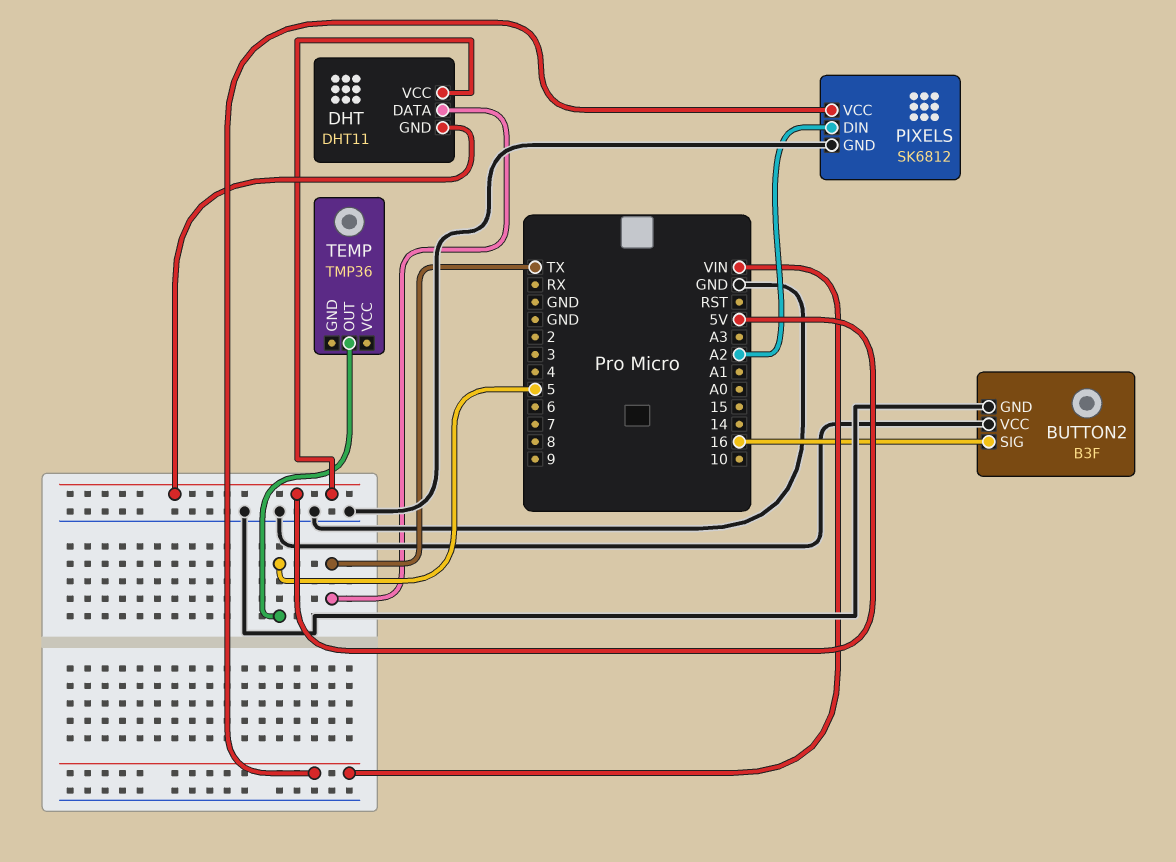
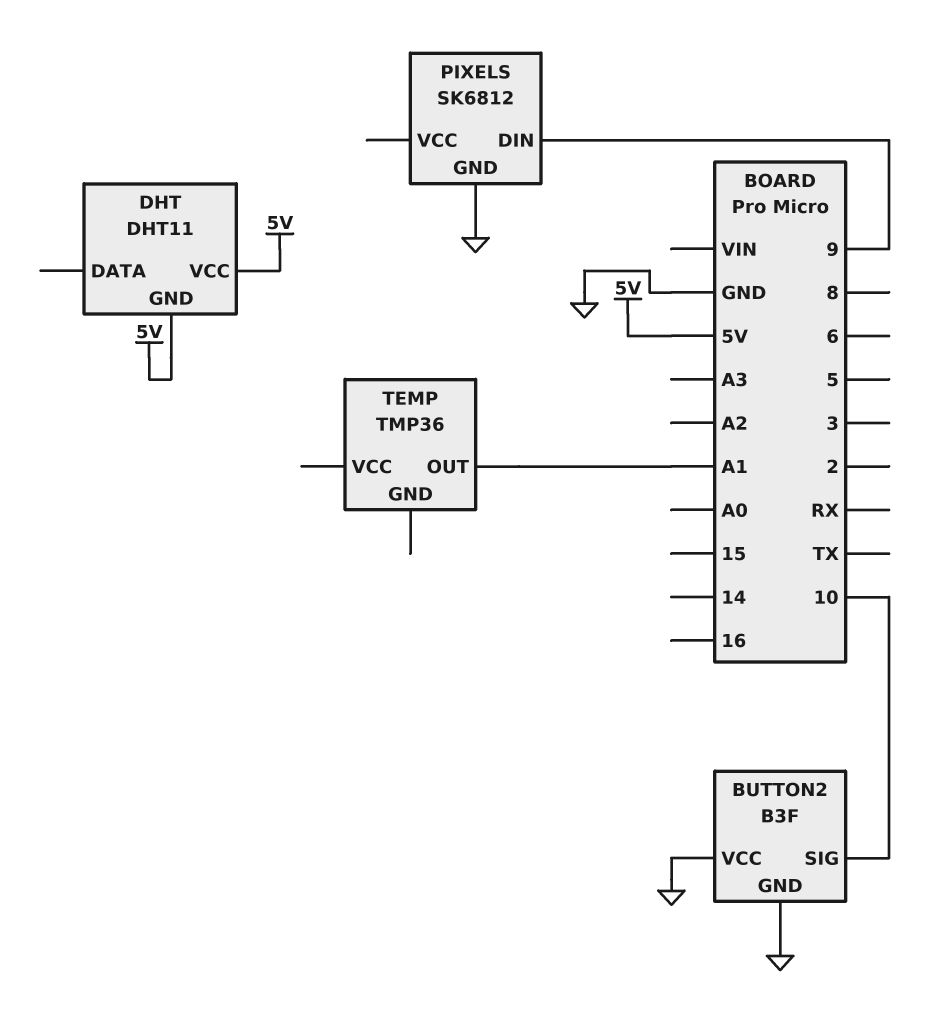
BUTTON2 pin SIG: 16 -> 10
DHT pin DATA: TX -> none
PIXELS pin DIN: A2 -> 9
PIXELS pin VCC: VIN -> none
TEMP pin OUT: 5 -> A1

